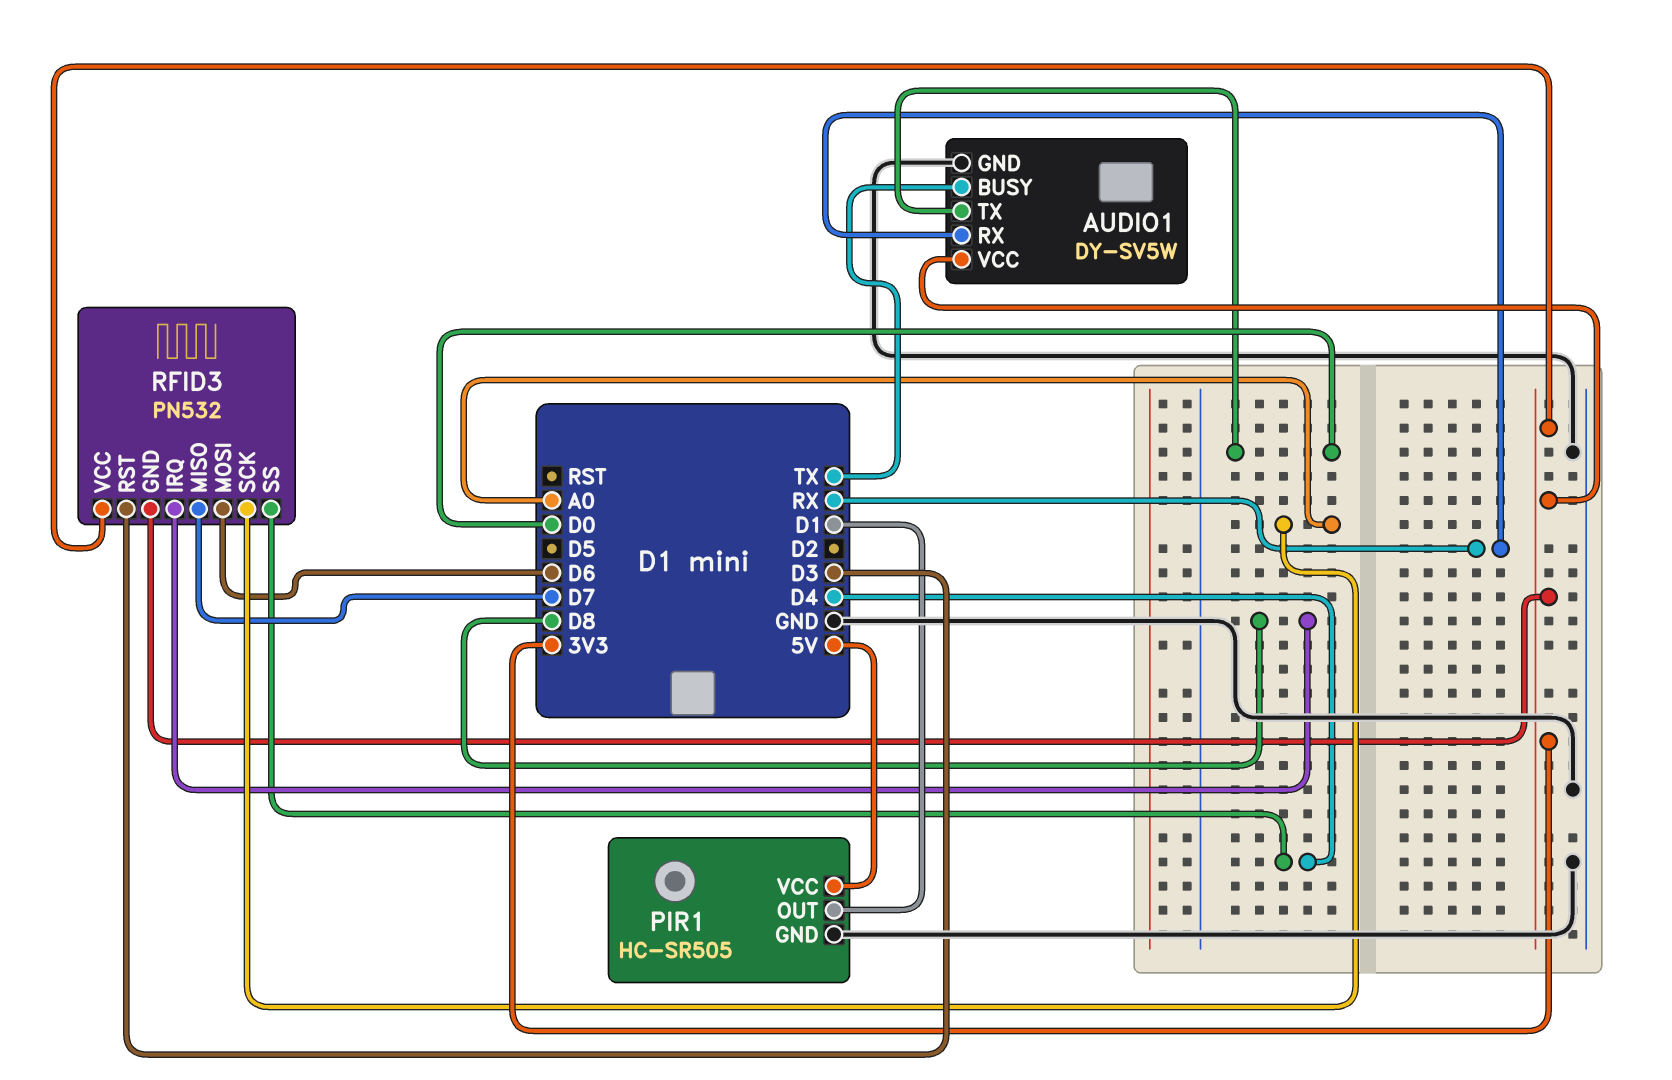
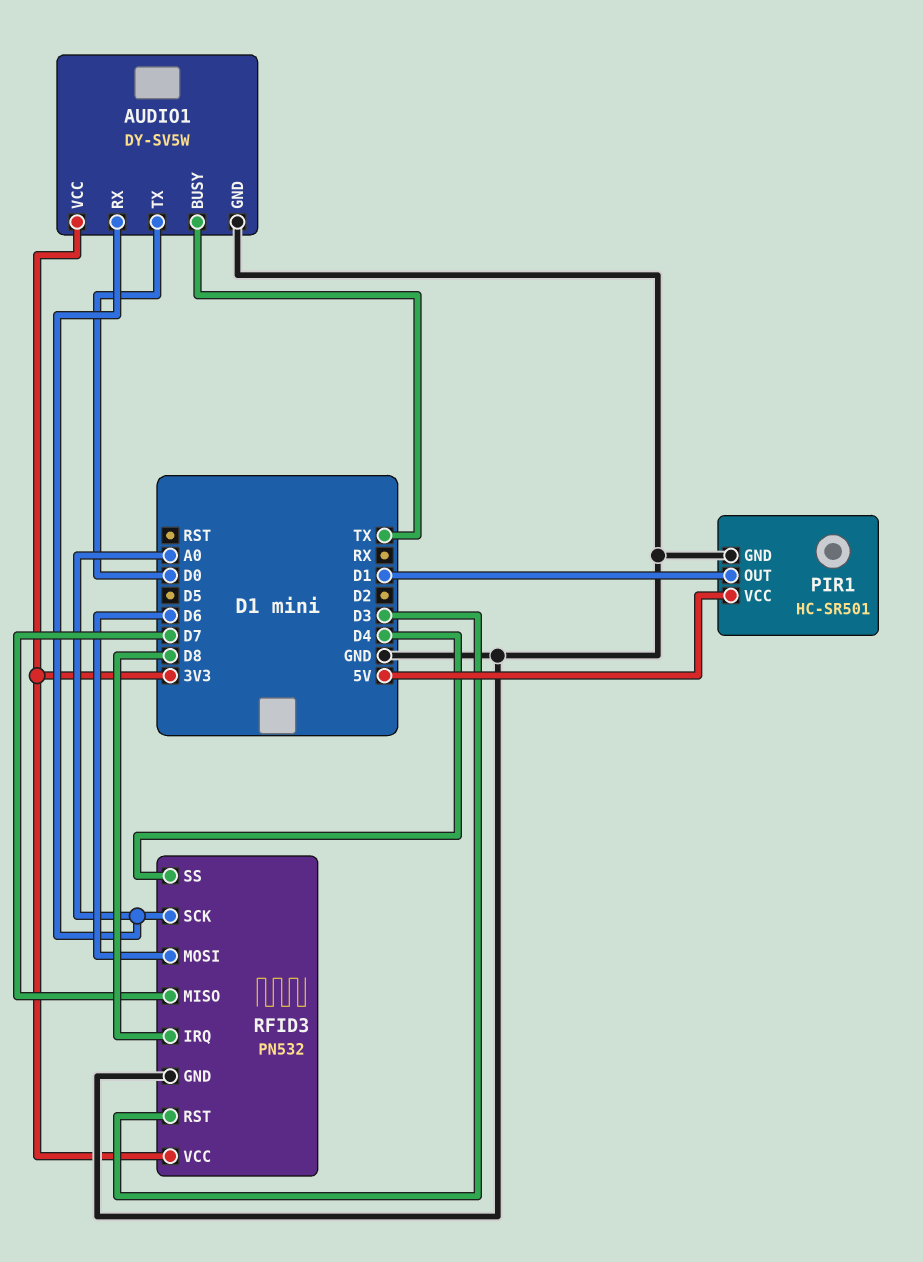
AUDIO1 pin RX: RX -> A0
PIR1: HC-SR505 -> HC-SR501
RFID3 pin GND: 3V3 -> GND

